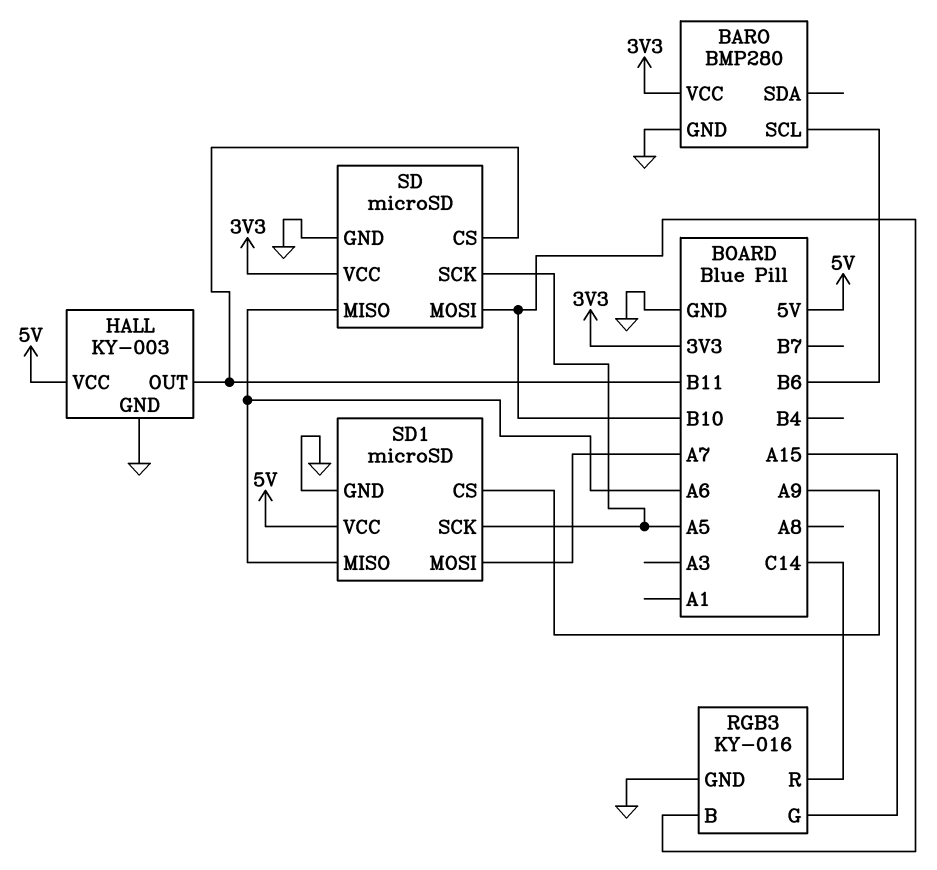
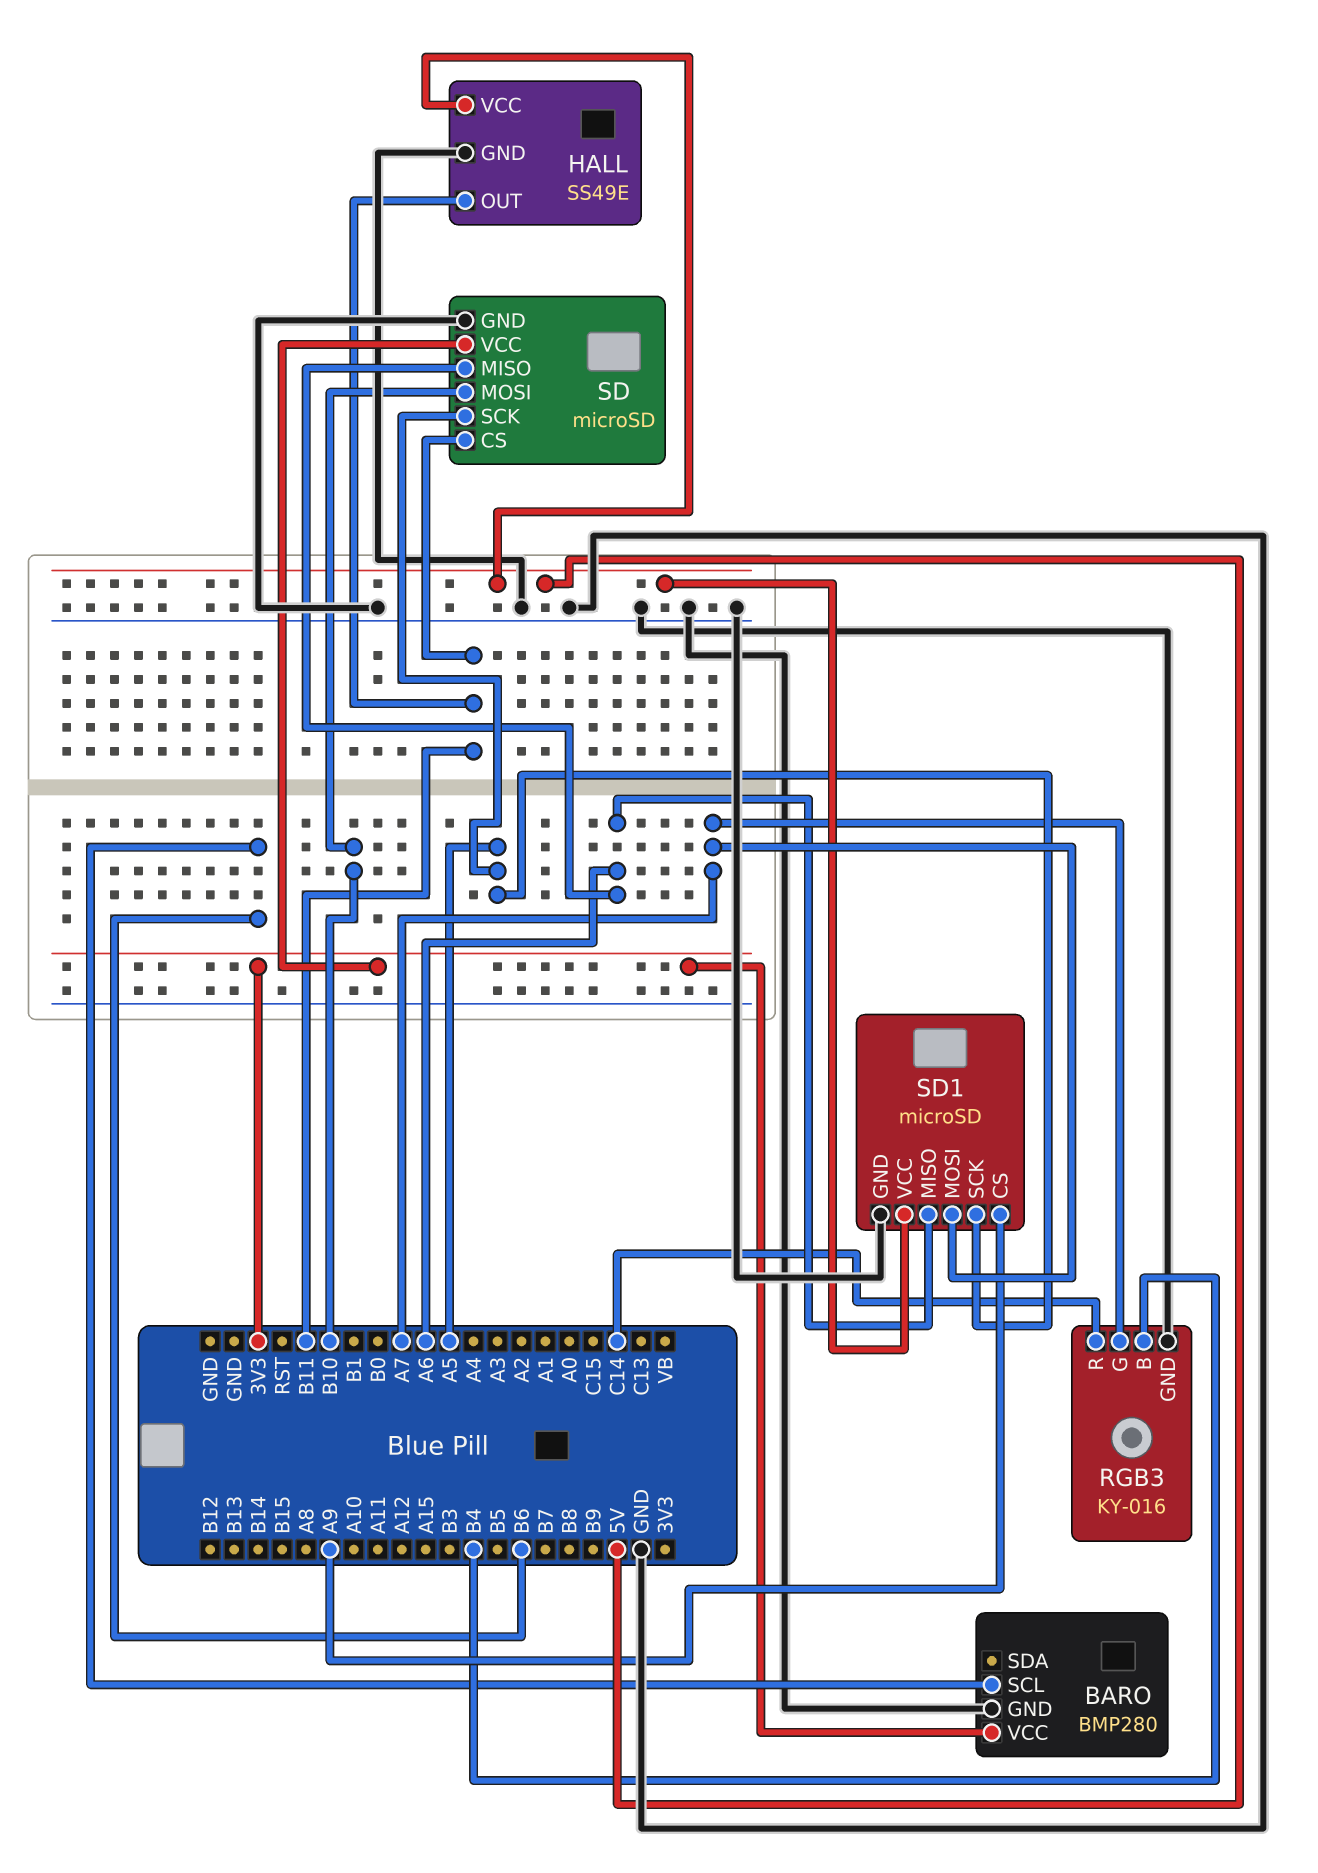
HALL: KY-003 -> SS49E
RGB3 pin B: B10 -> B4
RGB3 pin G: A15 -> A7

